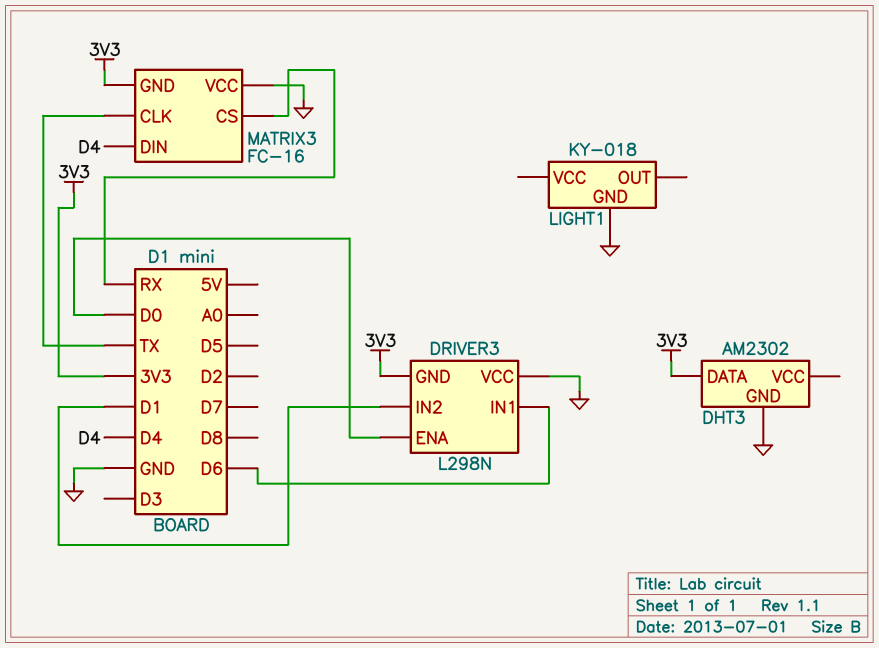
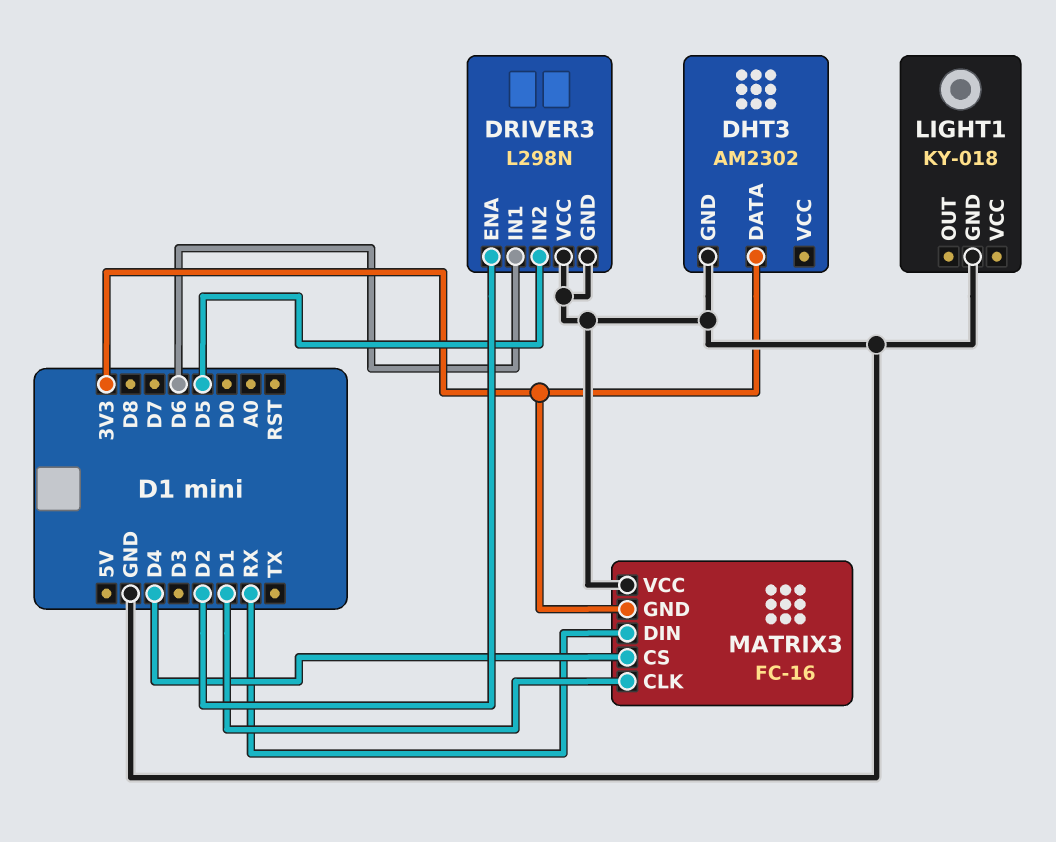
DRIVER3 pin ENA: D0 -> D2
DRIVER3 pin GND: 3V3 -> GND
DRIVER3 pin IN2: D1 -> D5
MATRIX3 pin CLK: TX -> D1
MATRIX3 pin CS: RX -> D4
MATRIX3 pin DIN: D4 -> RX

